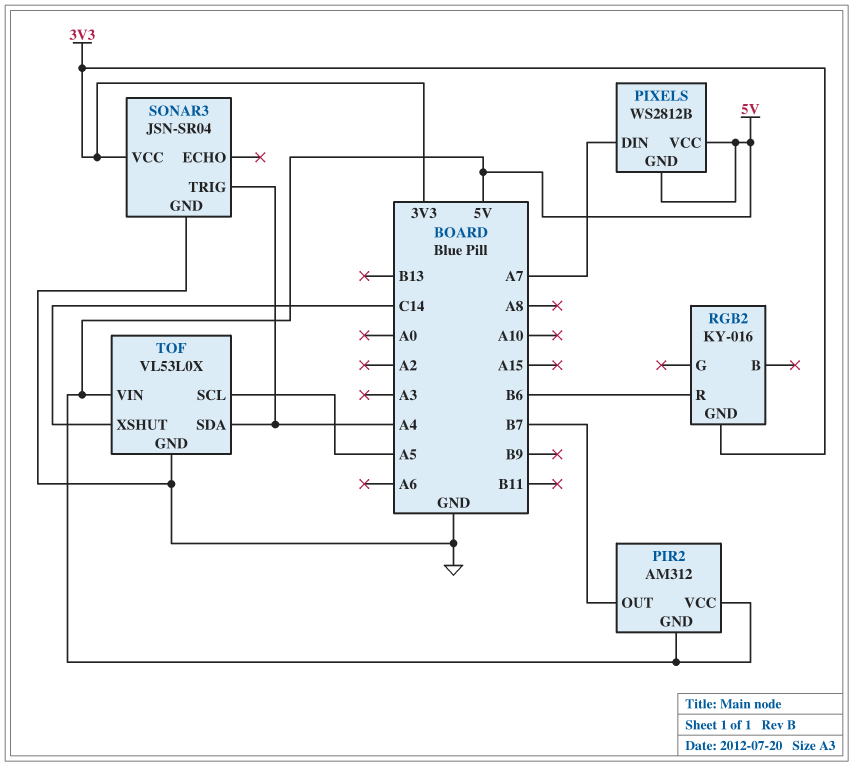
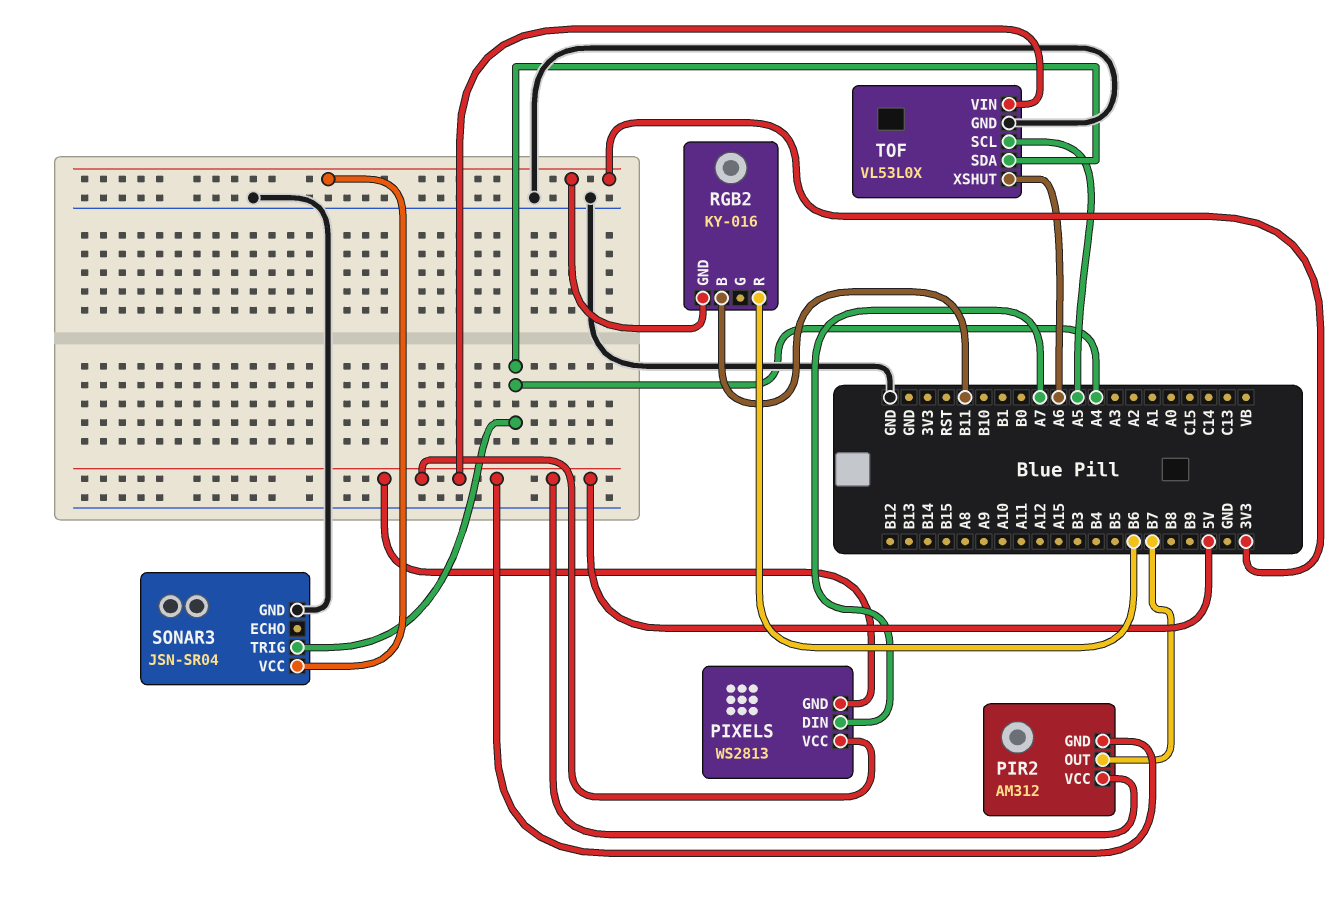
PIXELS: WS2812B -> WS2813
RGB2 pin B: none -> B11
TOF pin XSHUT: C14 -> A6

